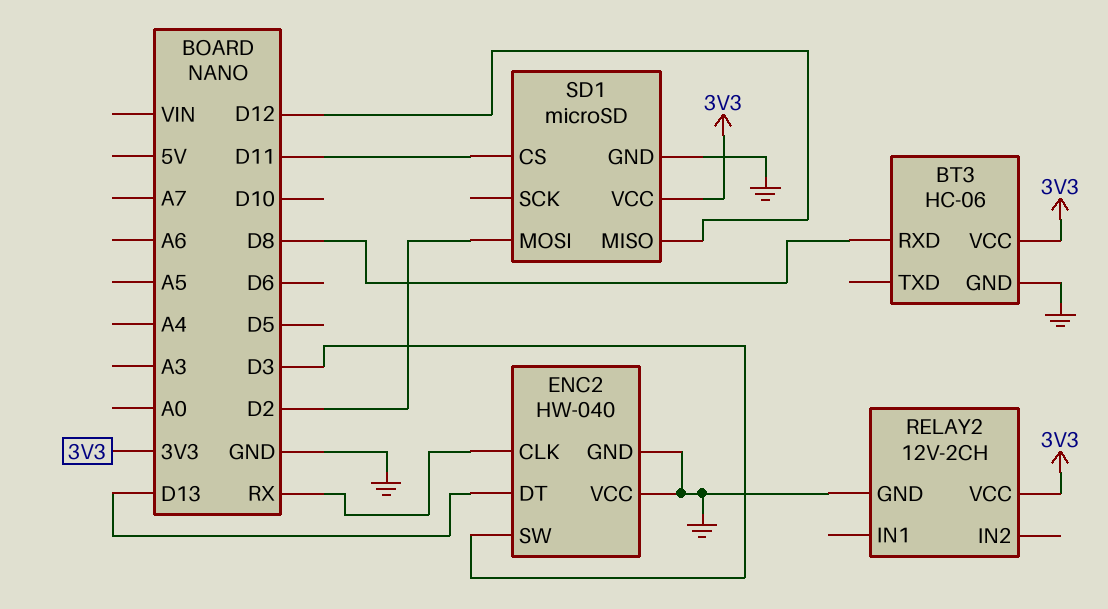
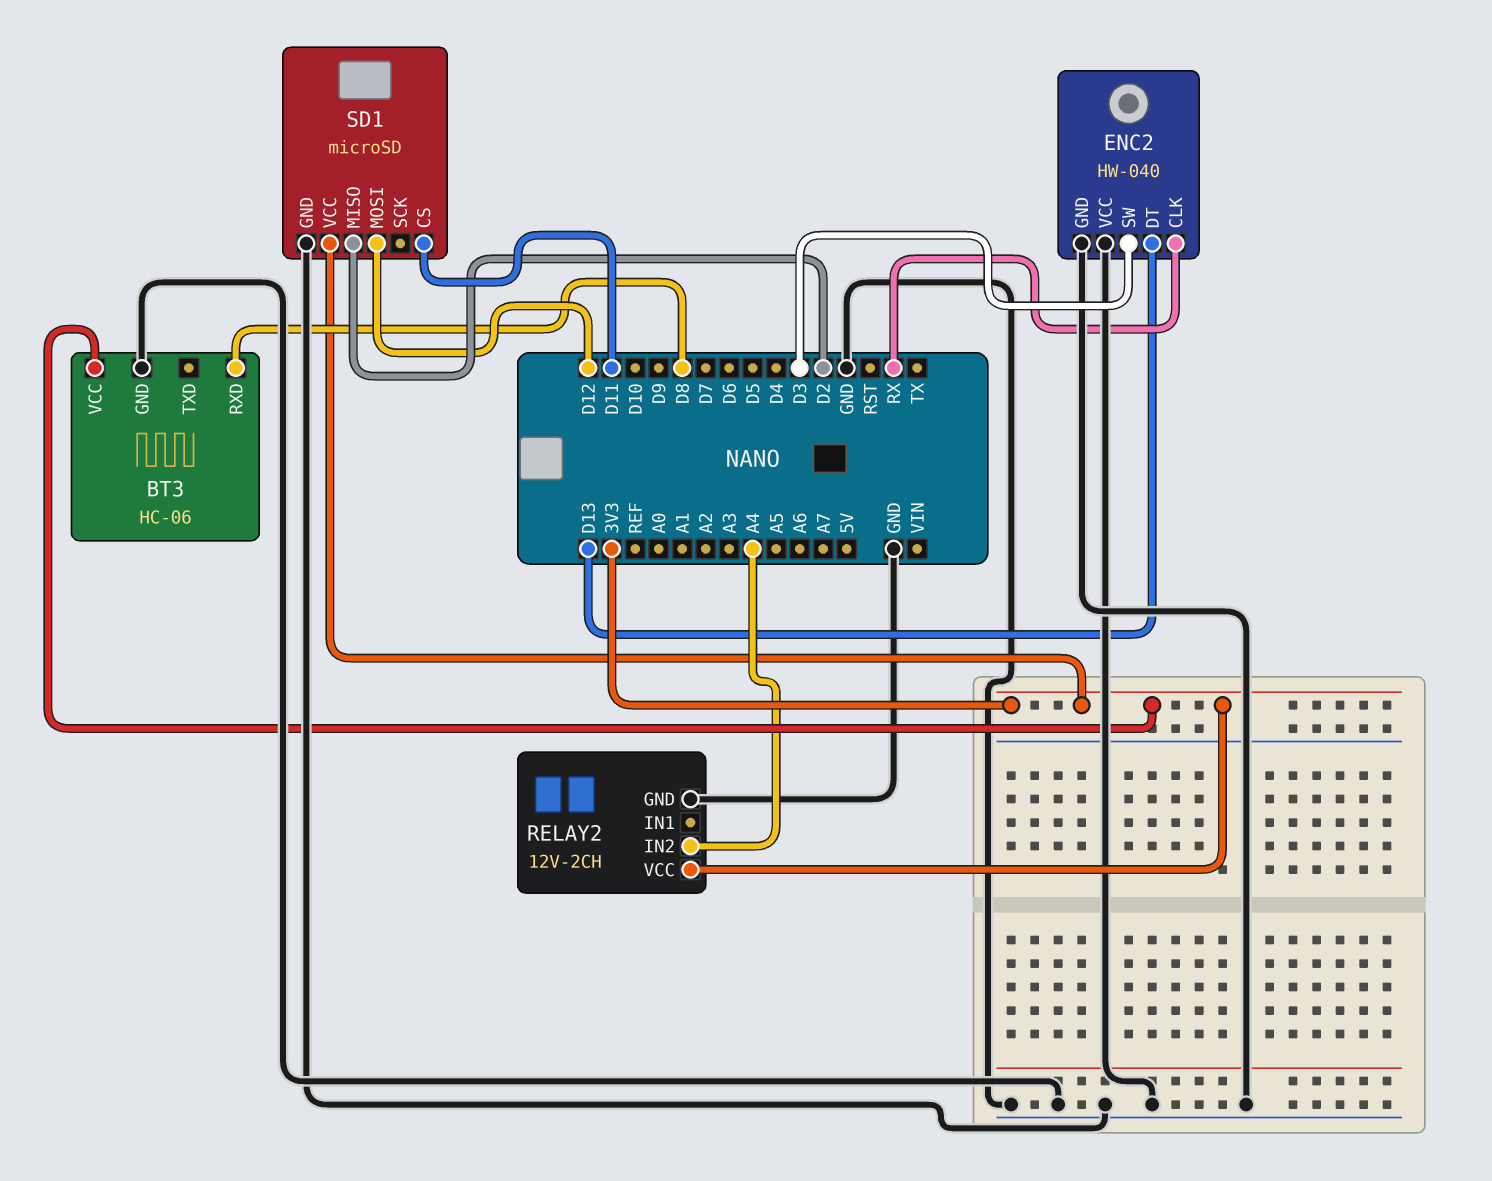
RELAY2 pin IN2: none -> A4
SD1 pin MISO: D12 -> D2
SD1 pin MOSI: D2 -> D12

